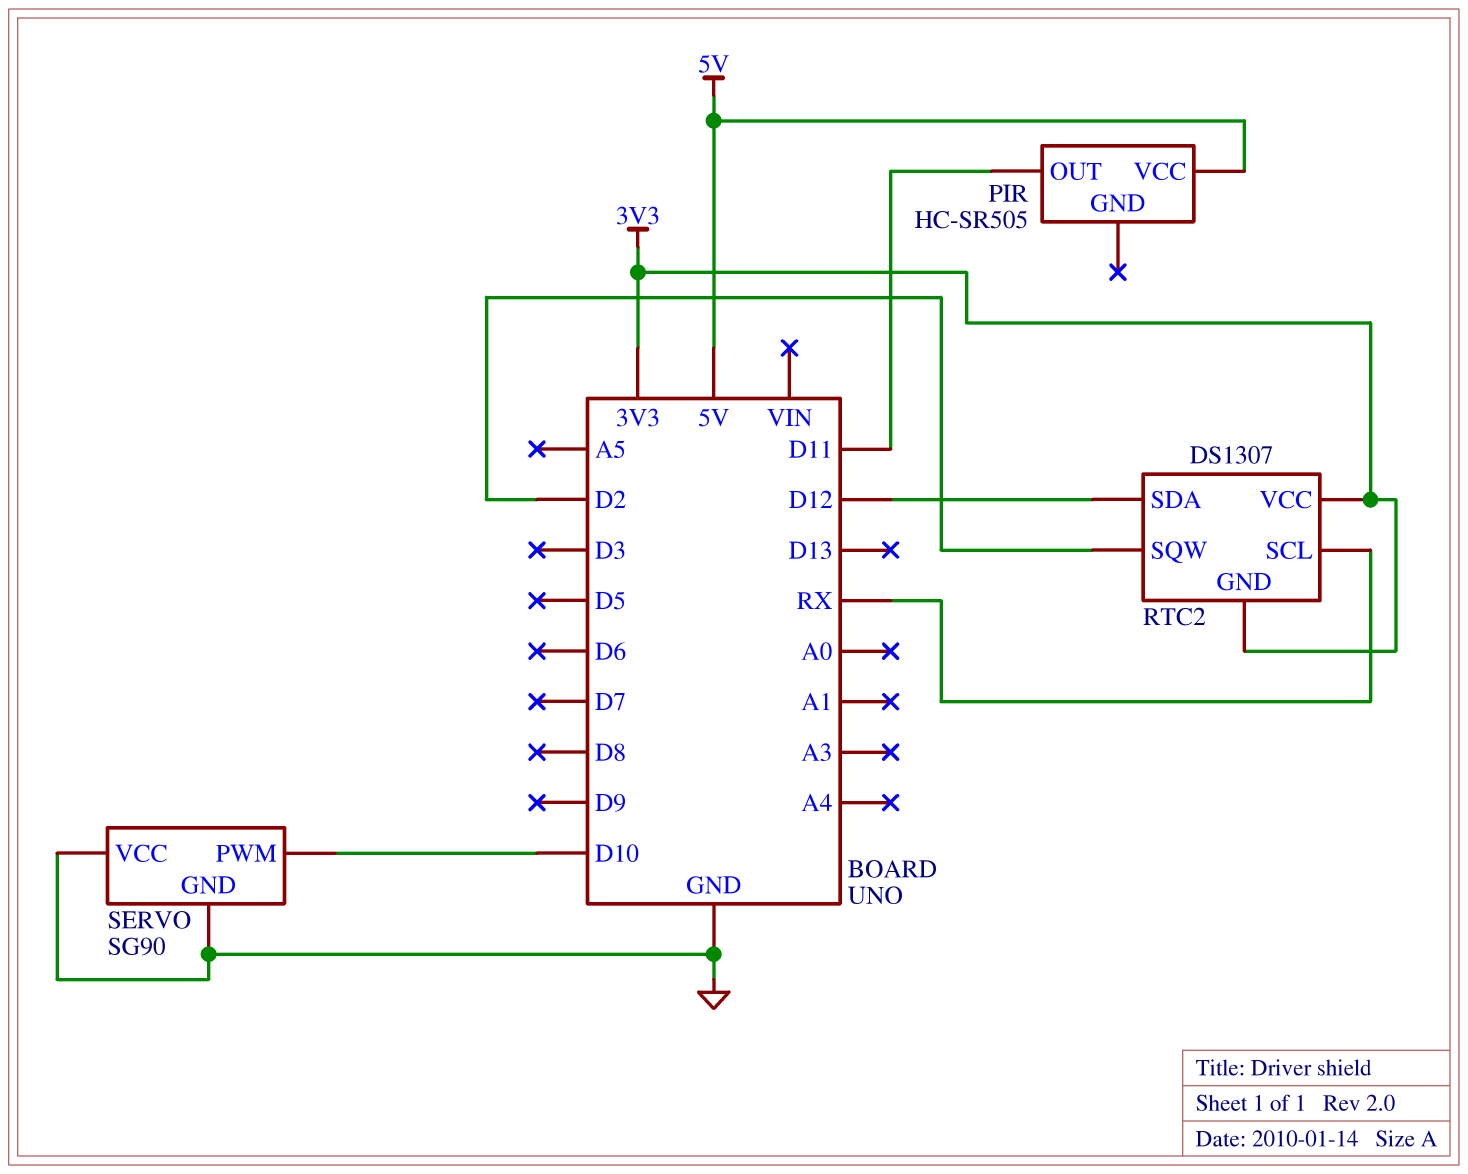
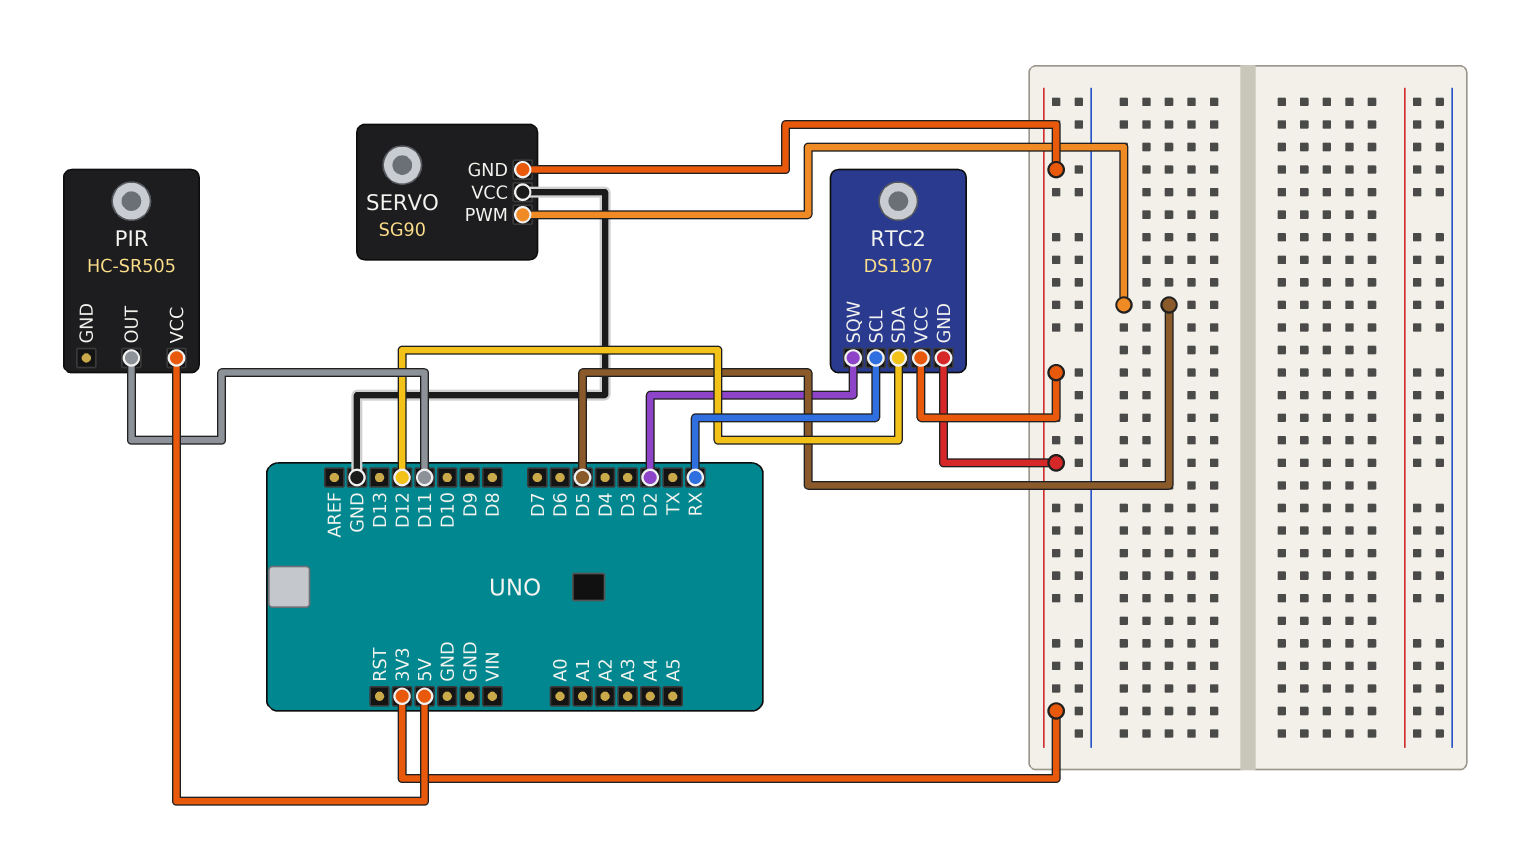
SERVO pin GND: GND -> 3V3
SERVO pin PWM: D10 -> D5

